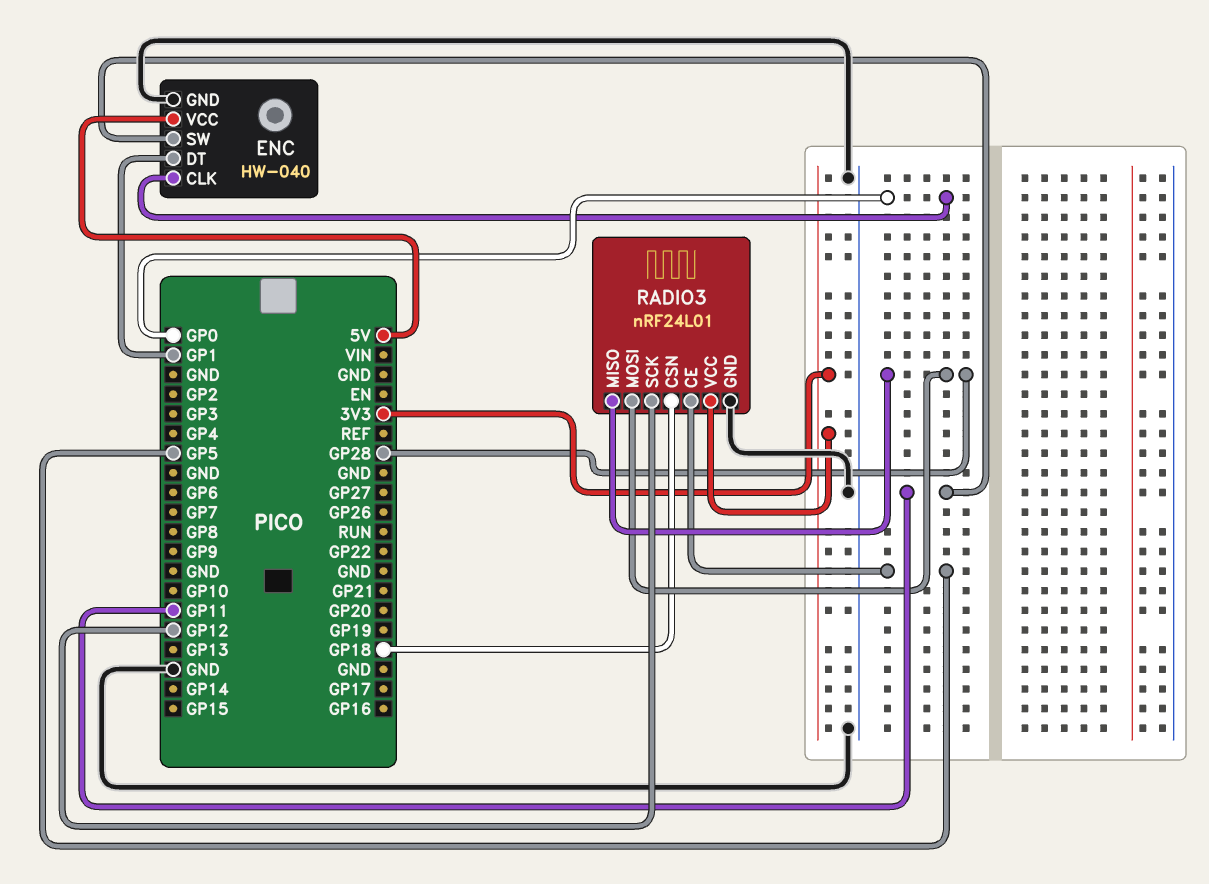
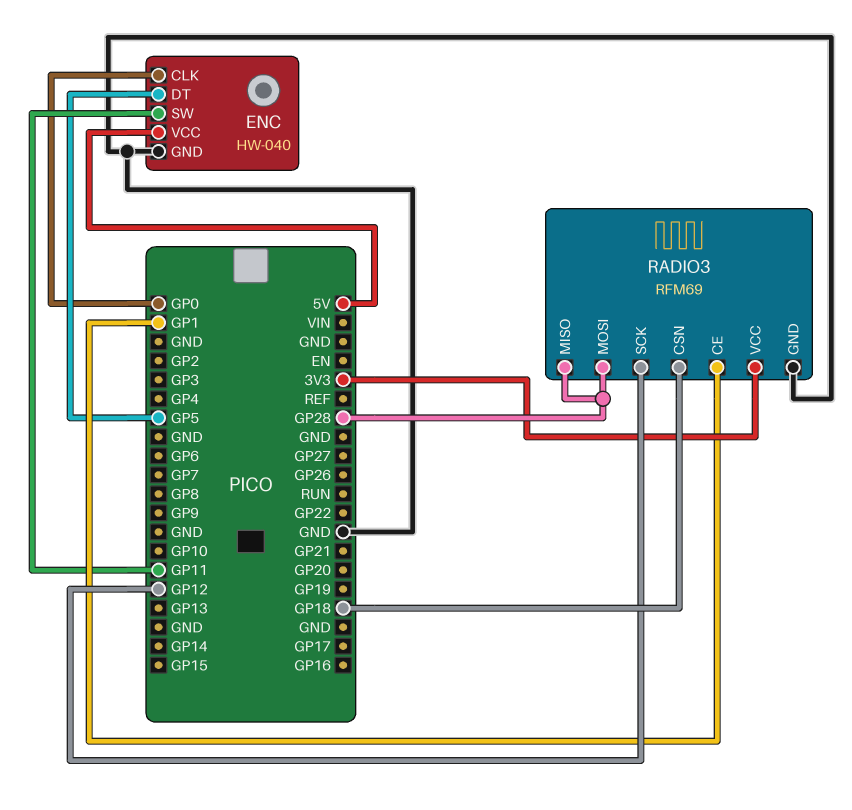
ENC pin DT: GP1 -> GP5
RADIO3: nRF24L01 -> RFM69
RADIO3 pin CE: GP5 -> GP1

